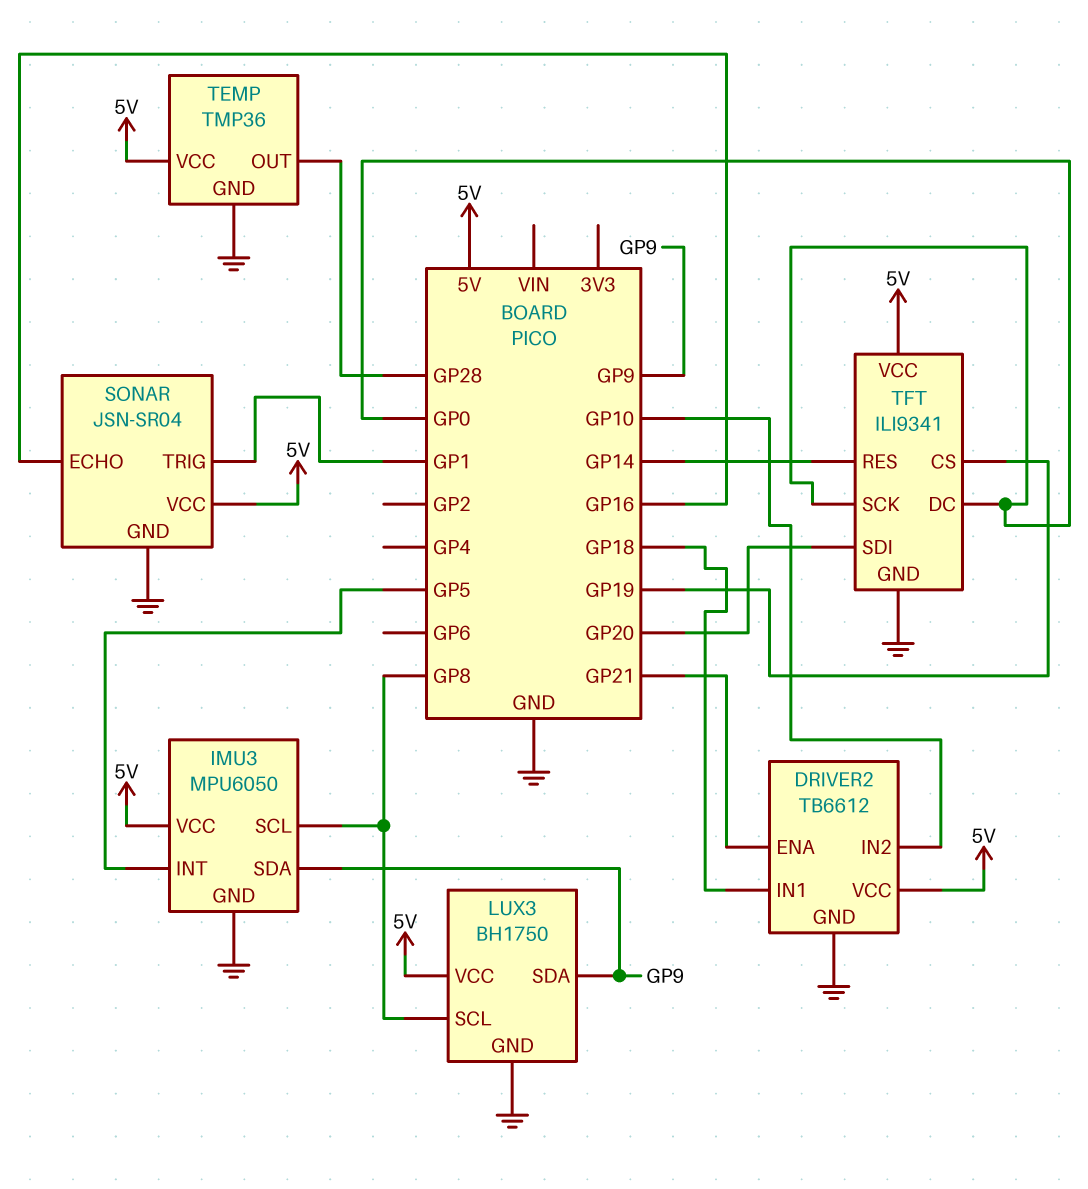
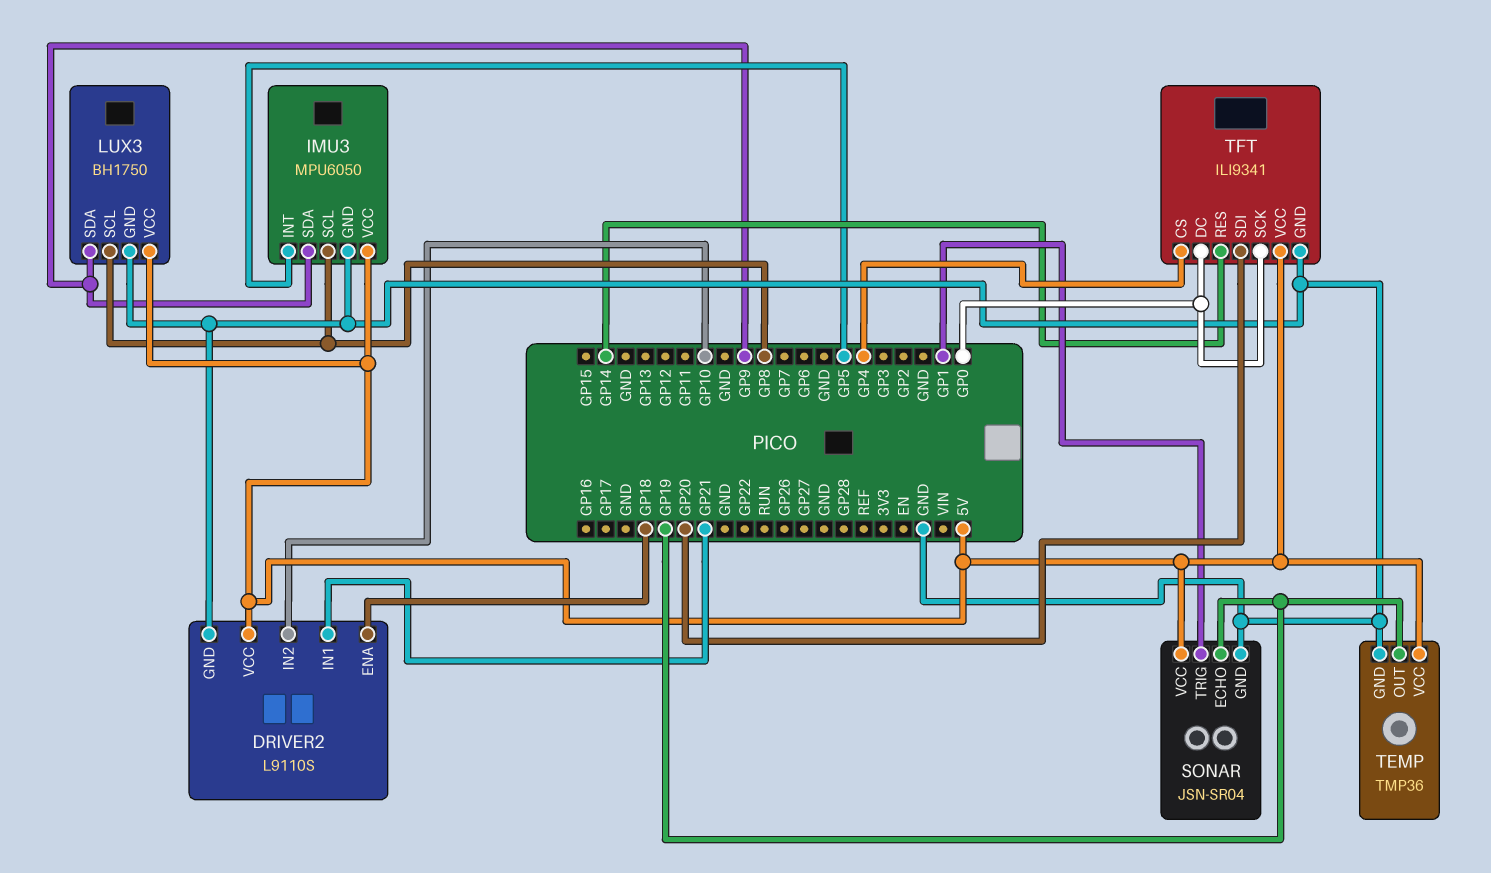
DRIVER2: TB6612 -> L9110S
DRIVER2 pin ENA: GP21 -> GP18
DRIVER2 pin IN1: GP18 -> GP21
SONAR pin ECHO: GP16 -> GP19
TEMP pin OUT: GP28 -> GP19
TFT pin CS: GP19 -> GP4

